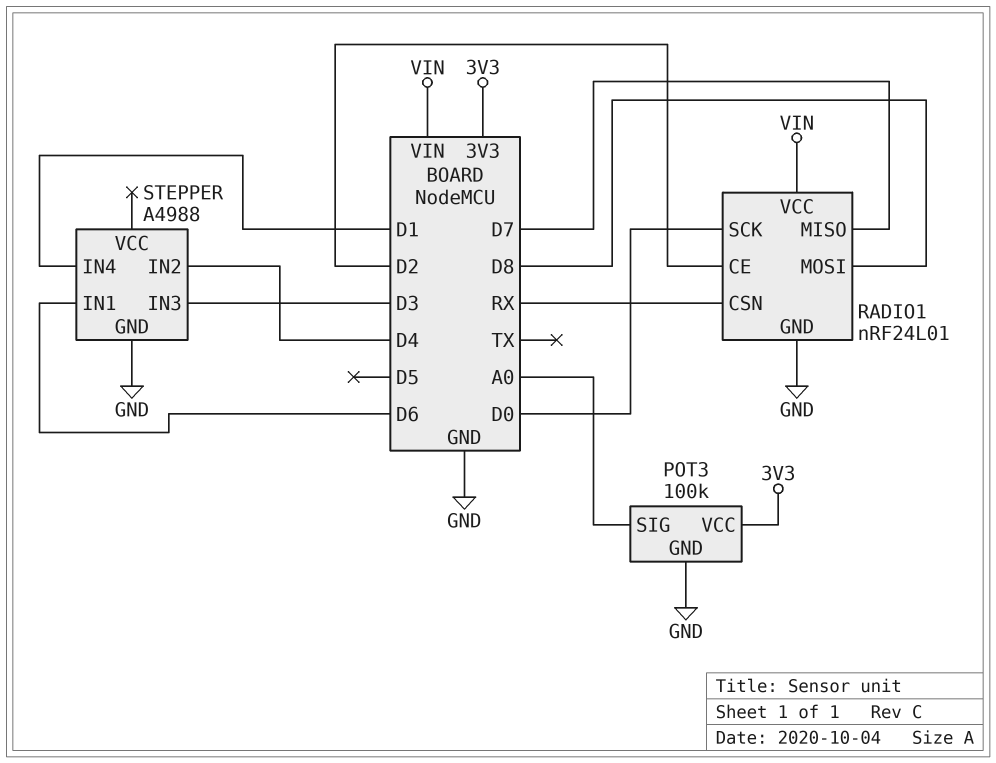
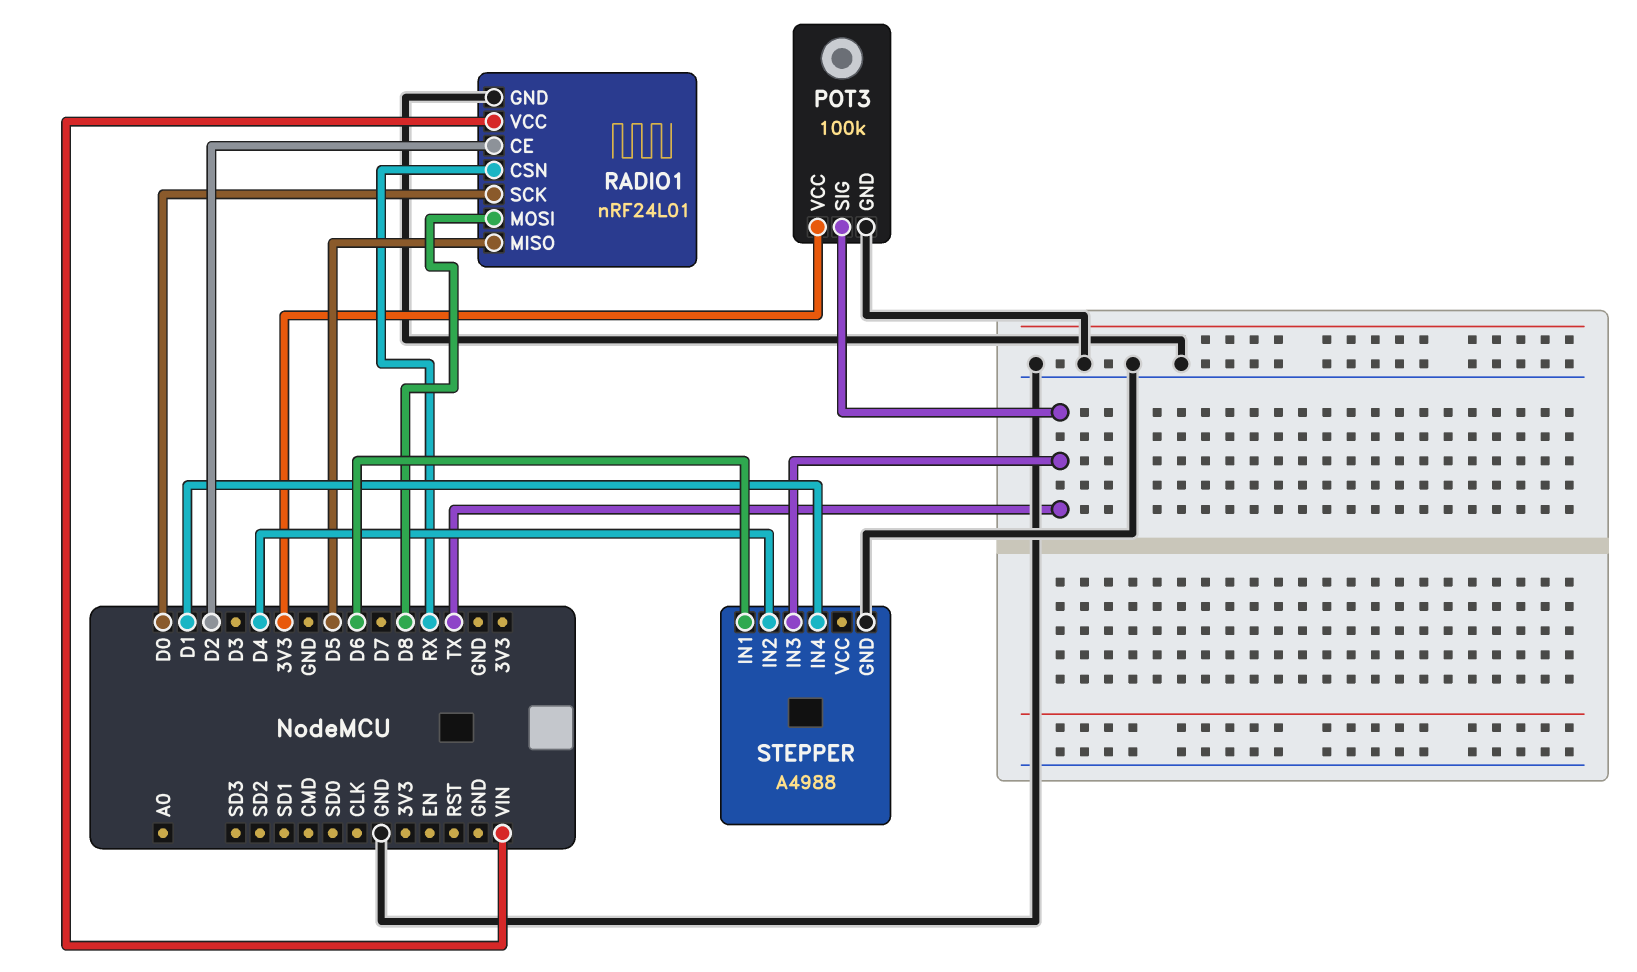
POT3 pin SIG: A0 -> TX
RADIO1 pin MISO: D7 -> D5
STEPPER pin IN3: D3 -> TX

